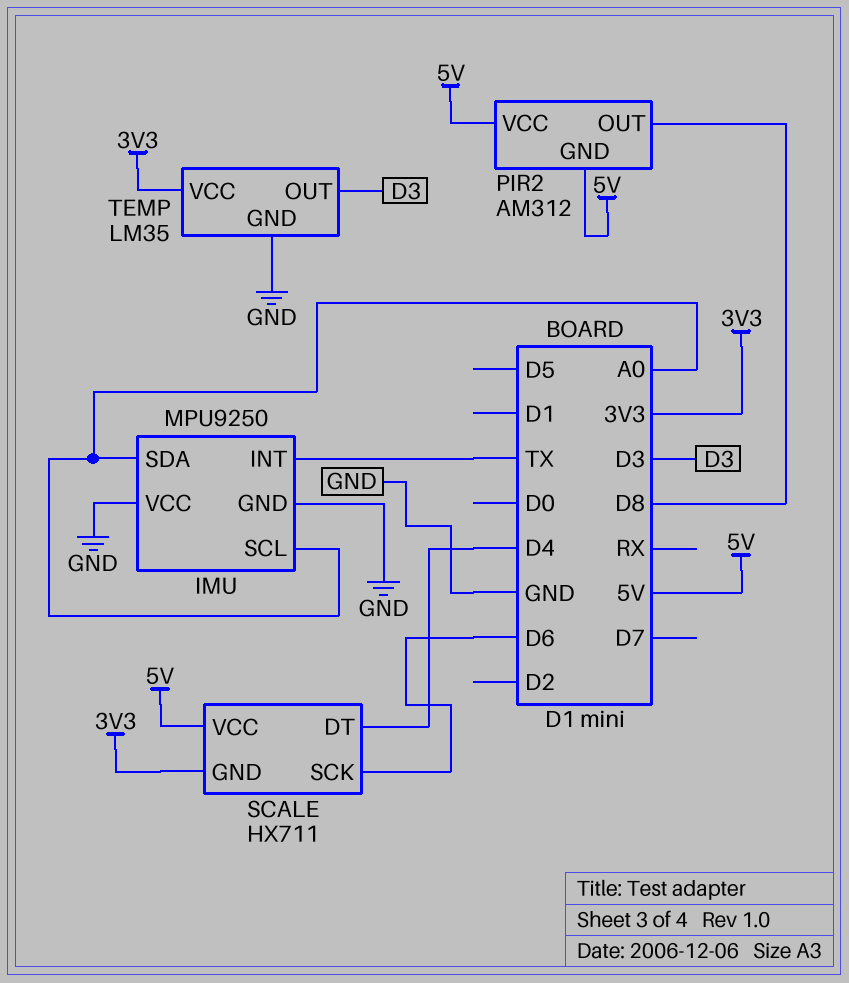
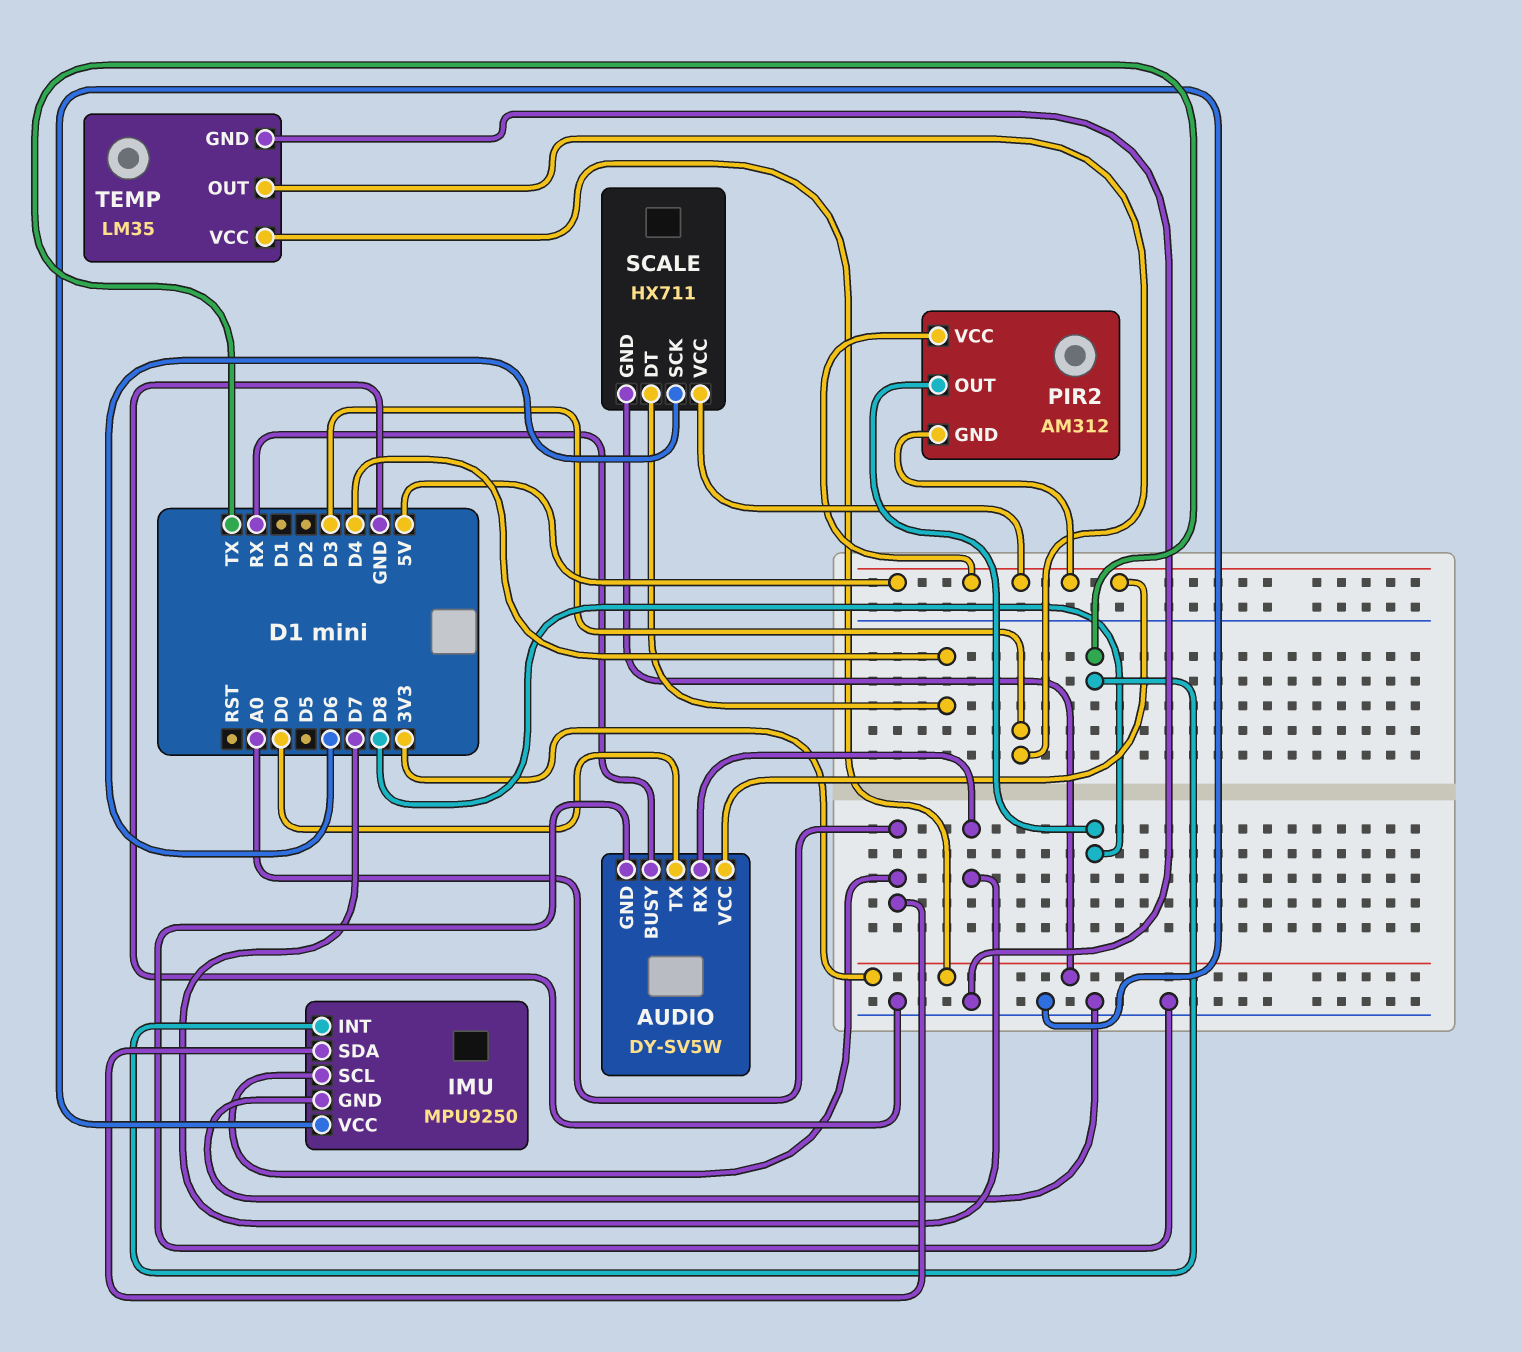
AUDIO: none -> DY-SV5W
AUDIO pin BUSY: none -> RX
AUDIO pin GND: none -> GND
AUDIO pin RX: none -> D7
AUDIO pin TX: none -> D0
AUDIO pin VCC: none -> 5V

